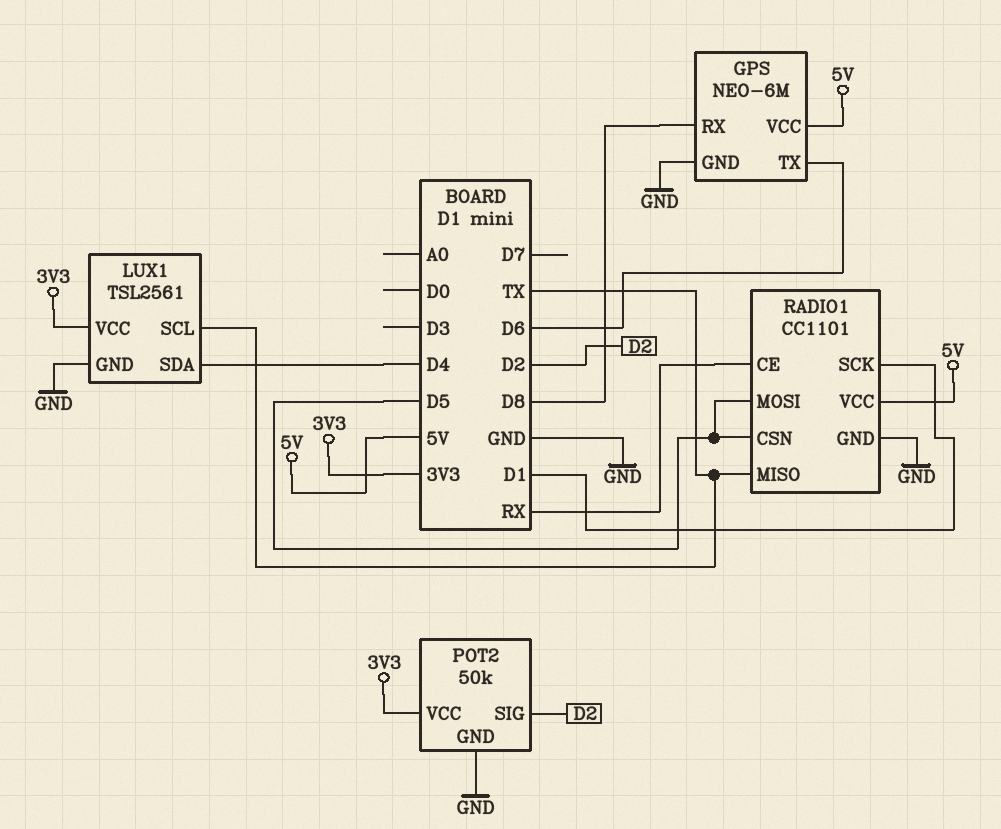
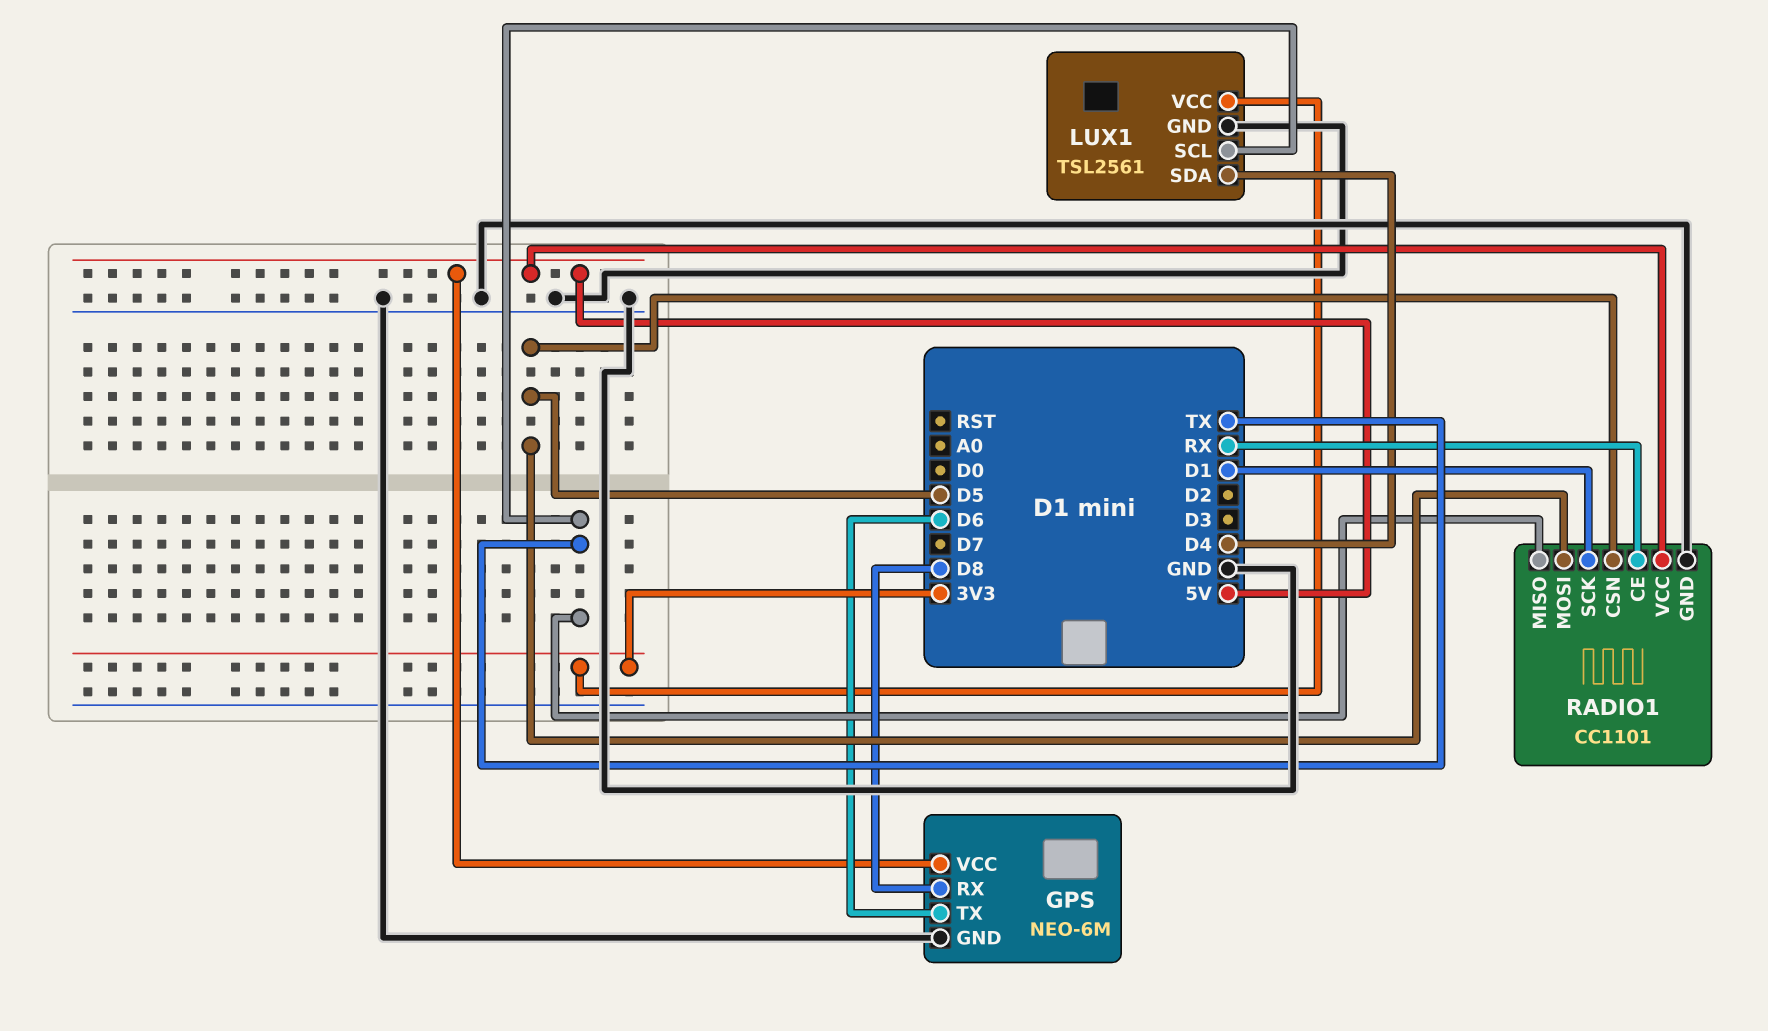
POT2: 50k -> none
POT2 pin GND: GND -> none
POT2 pin SIG: D2 -> none
POT2 pin VCC: 3V3 -> none

